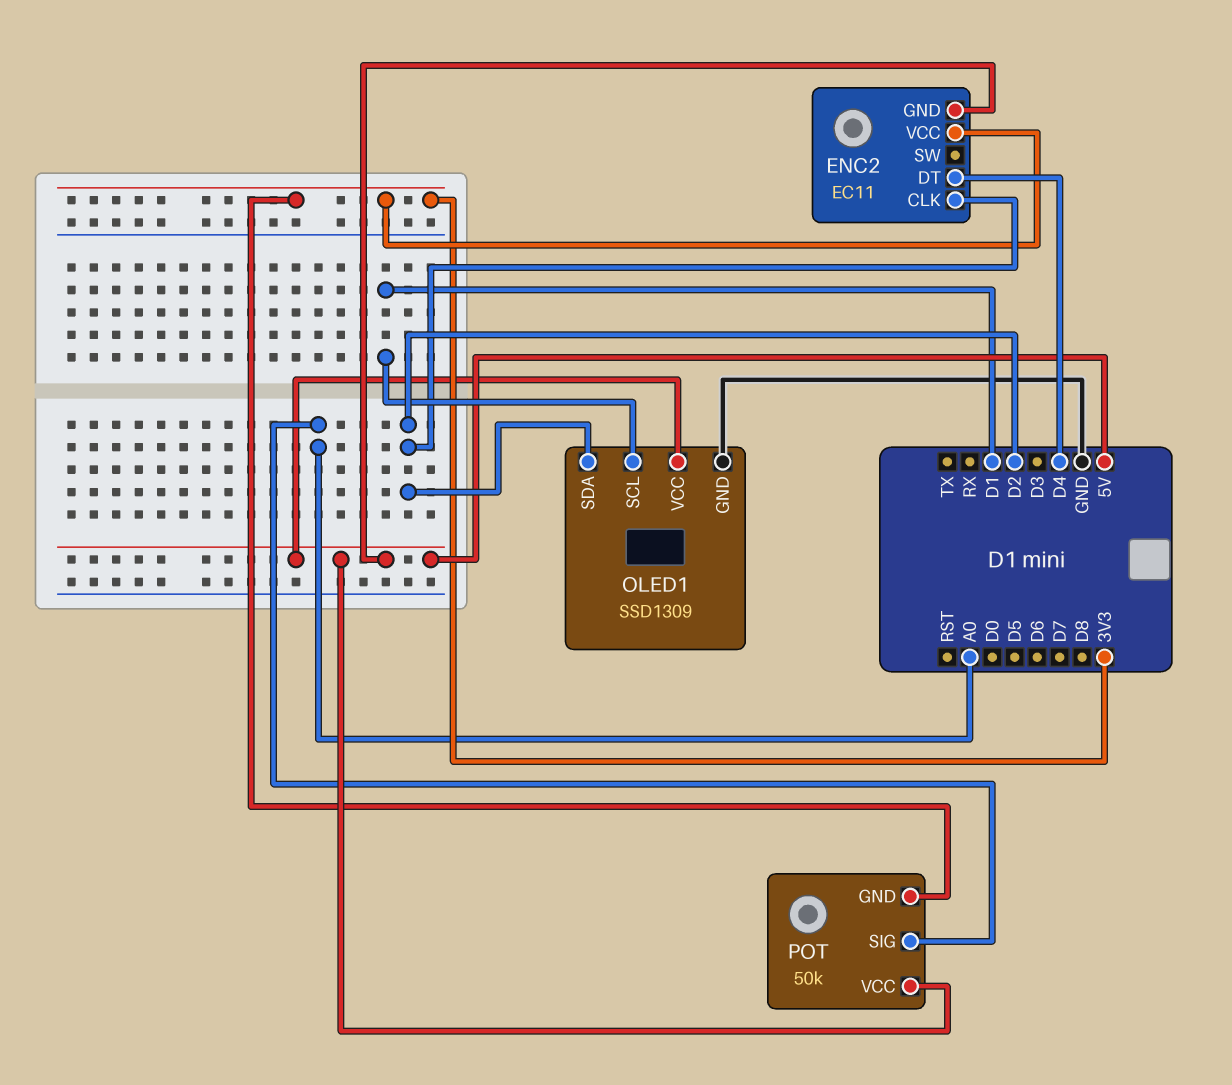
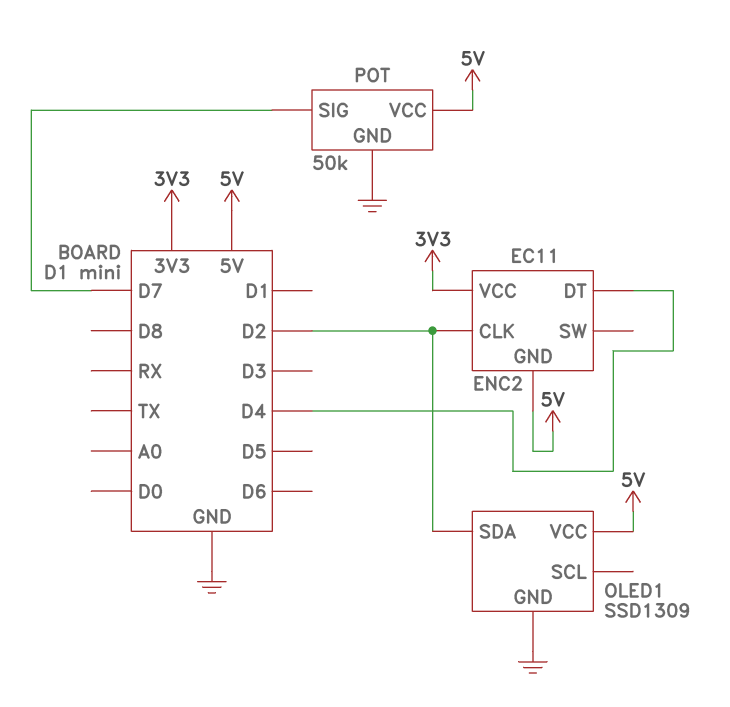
OLED1 pin SCL: D1 -> none
POT pin GND: 3V3 -> GND
POT pin SIG: A0 -> D7

